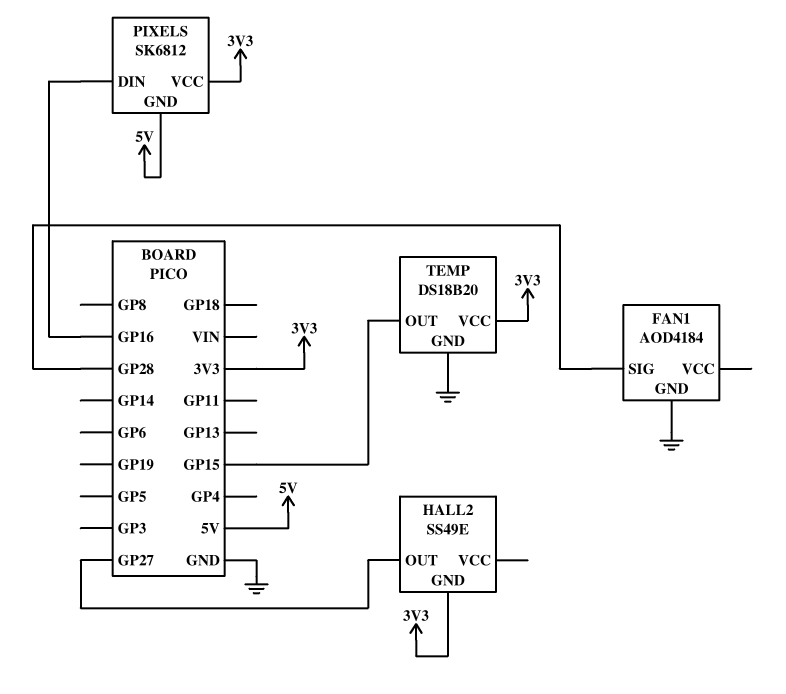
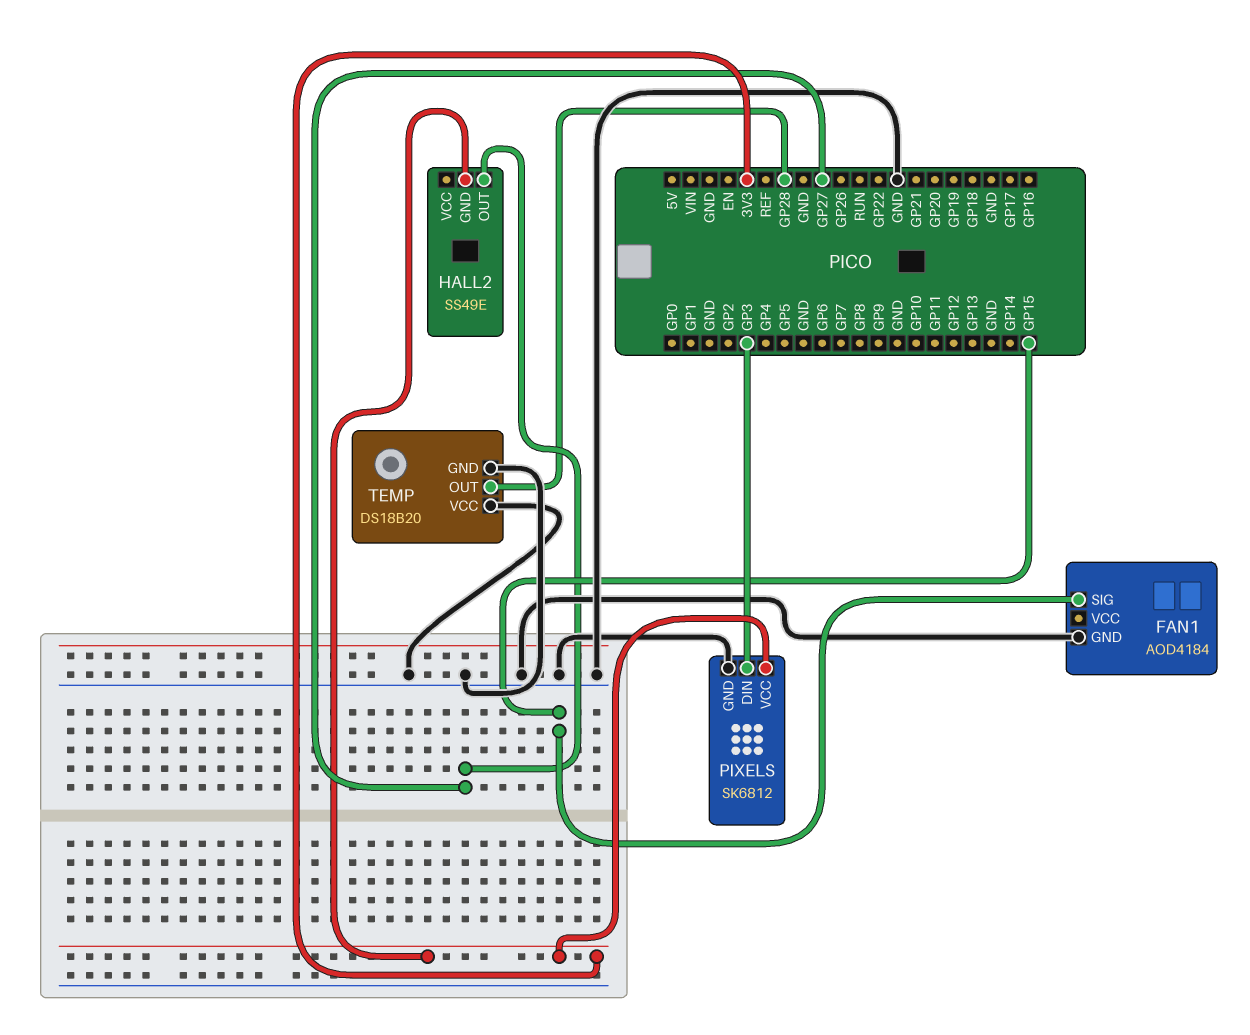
FAN1 pin SIG: GP28 -> GP15
PIXELS pin DIN: GP16 -> GP3
PIXELS pin GND: 5V -> GND
TEMP pin OUT: GP15 -> GP28
TEMP pin VCC: 3V3 -> GND

